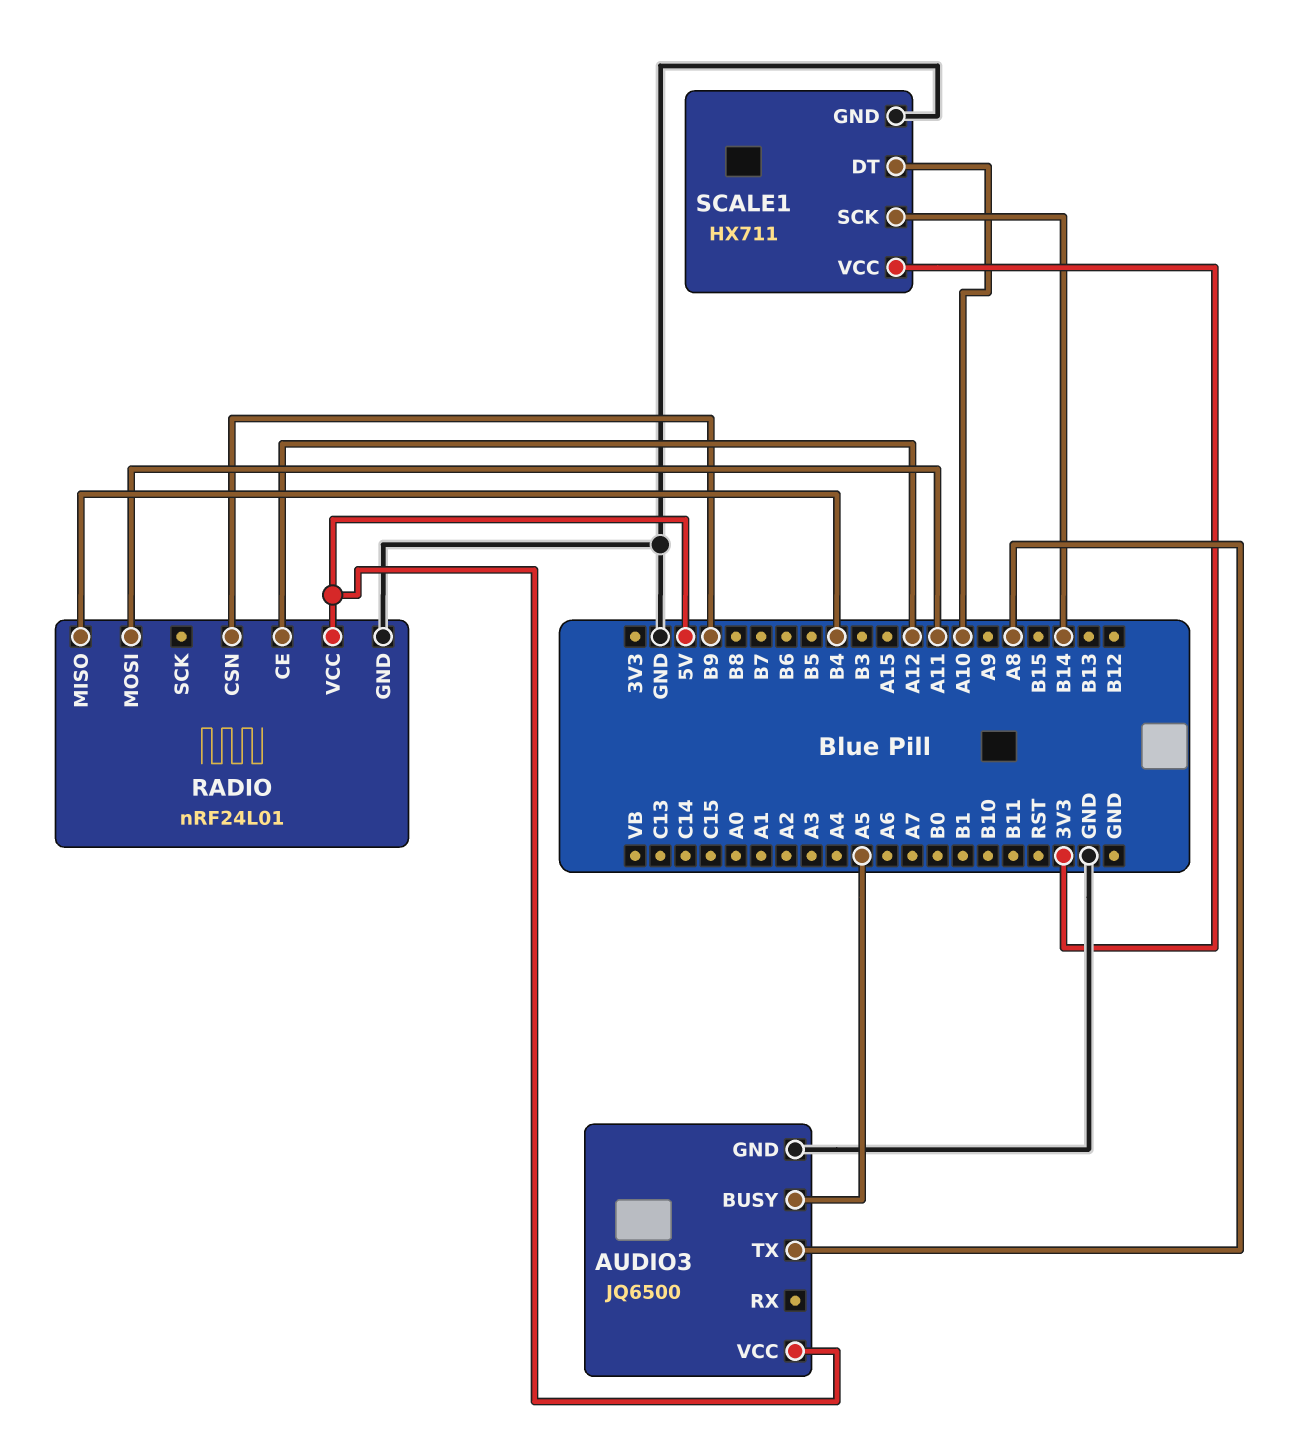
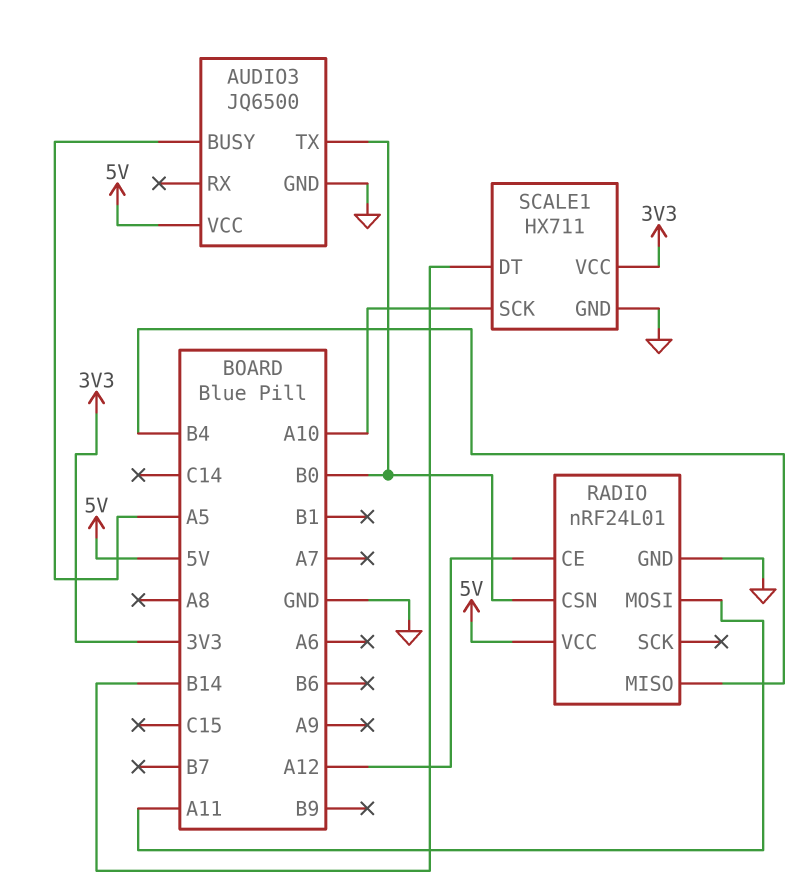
AUDIO3 pin TX: A8 -> B0
RADIO pin CSN: B9 -> B0
SCALE1 pin DT: A10 -> B14
SCALE1 pin SCK: B14 -> A10

